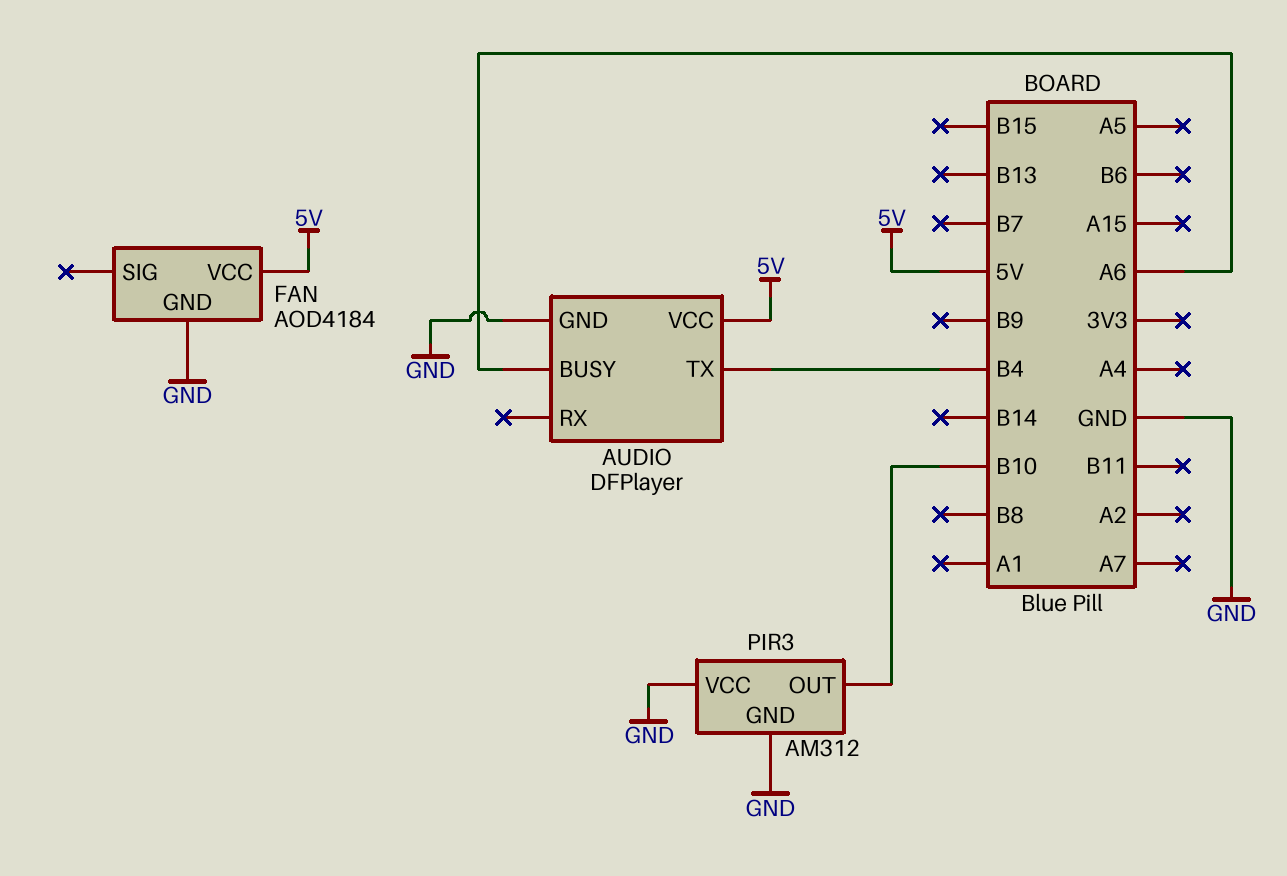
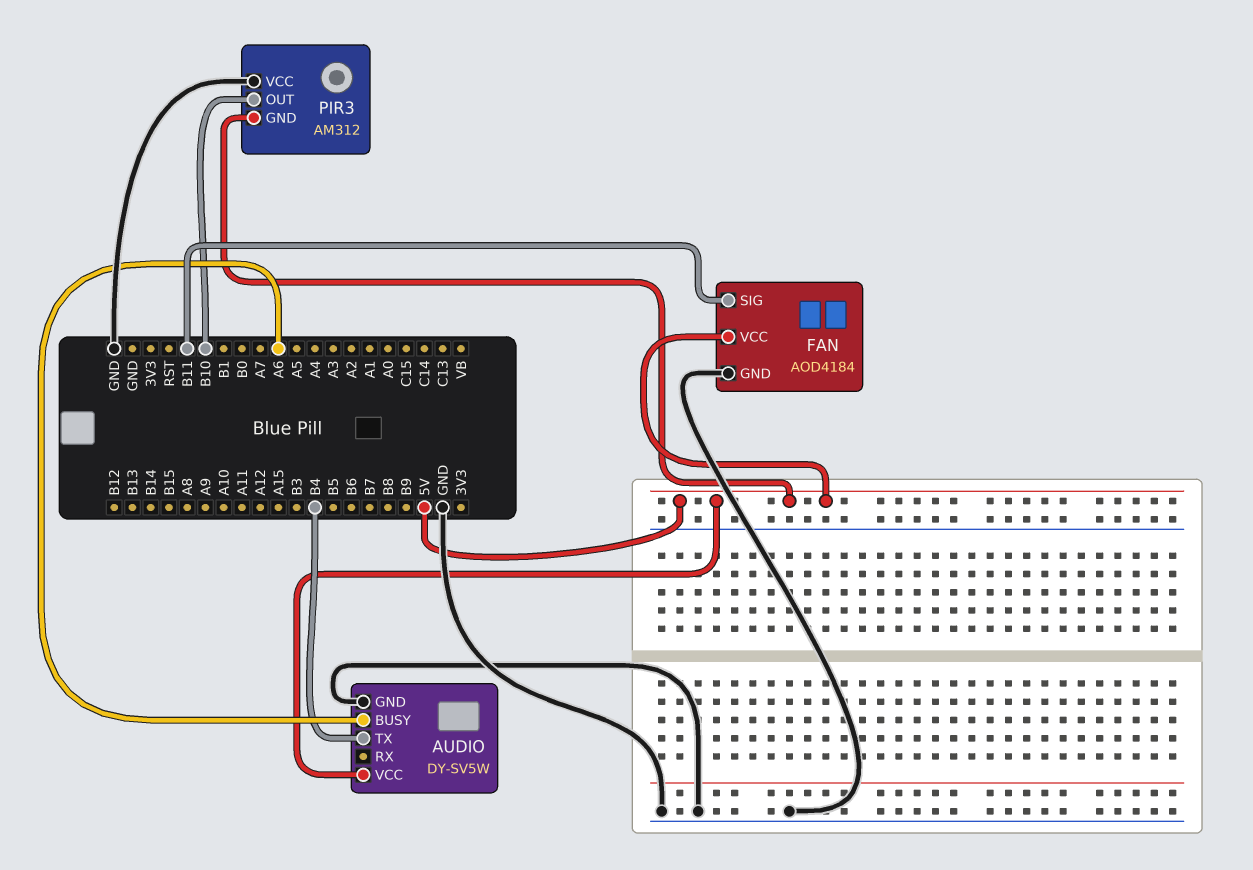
AUDIO: DFPlayer -> DY-SV5W
FAN pin SIG: none -> B11
PIR3 pin GND: GND -> 5V

